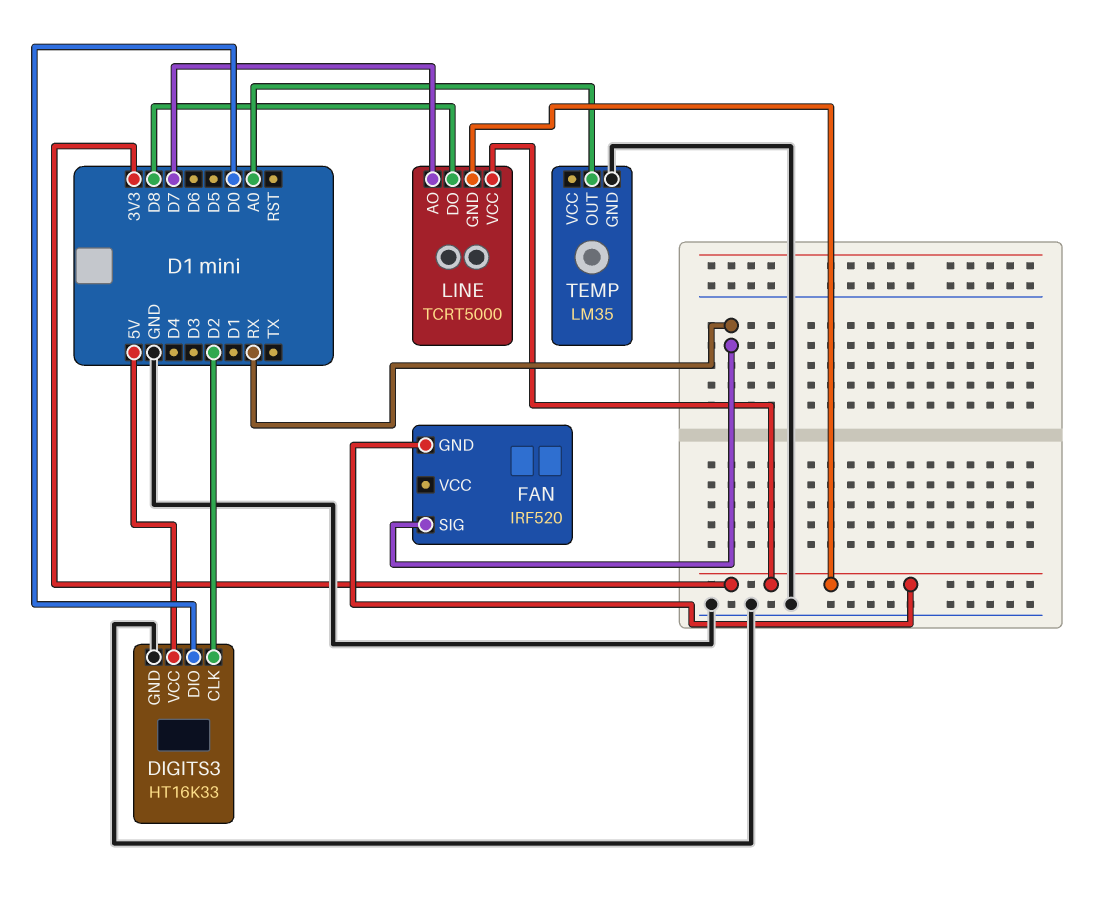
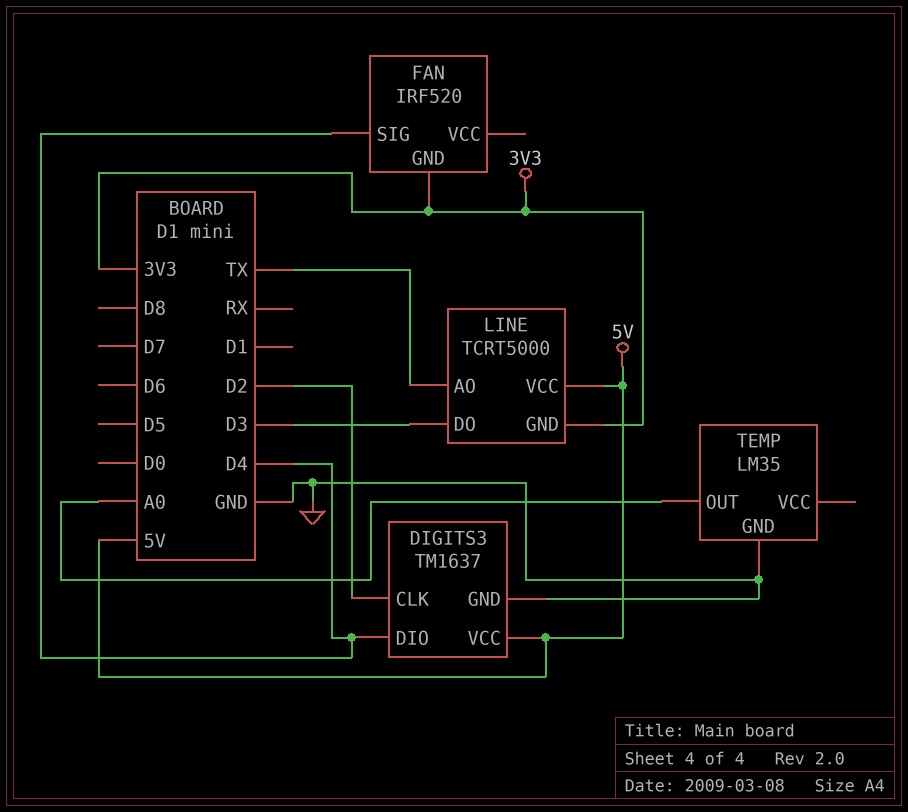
DIGITS3: HT16K33 -> TM1637
DIGITS3 pin DIO: D0 -> D4
FAN pin SIG: RX -> D4
LINE pin AO: D7 -> TX
LINE pin DO: D8 -> D3
LINE pin VCC: 3V3 -> 5V

